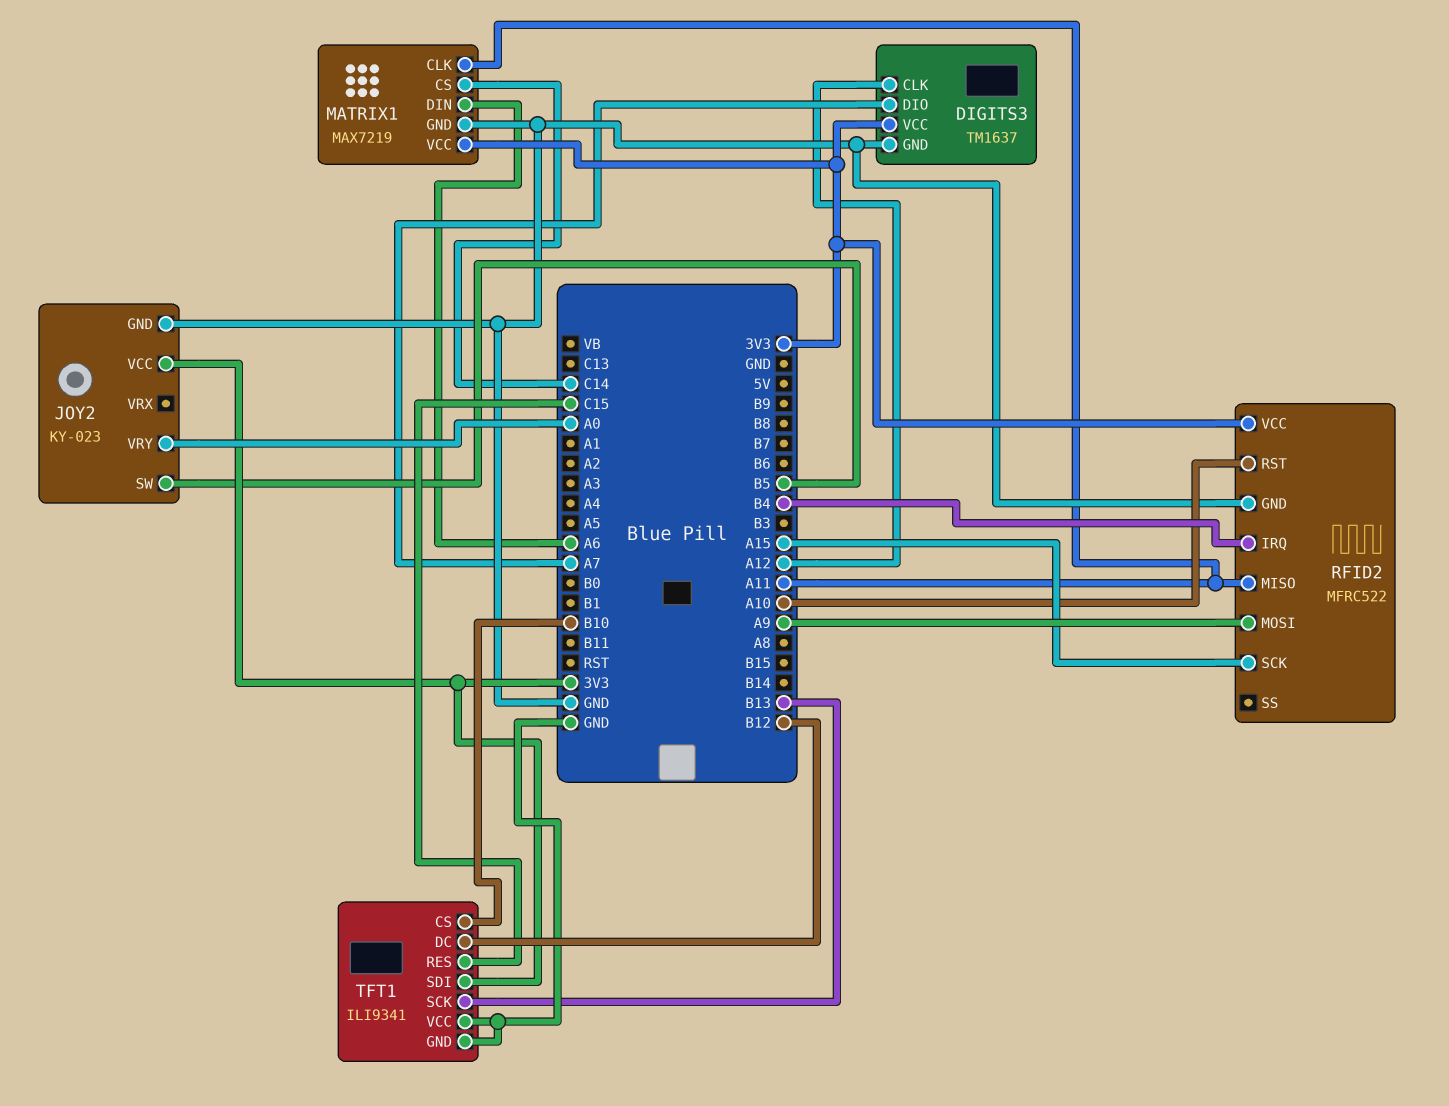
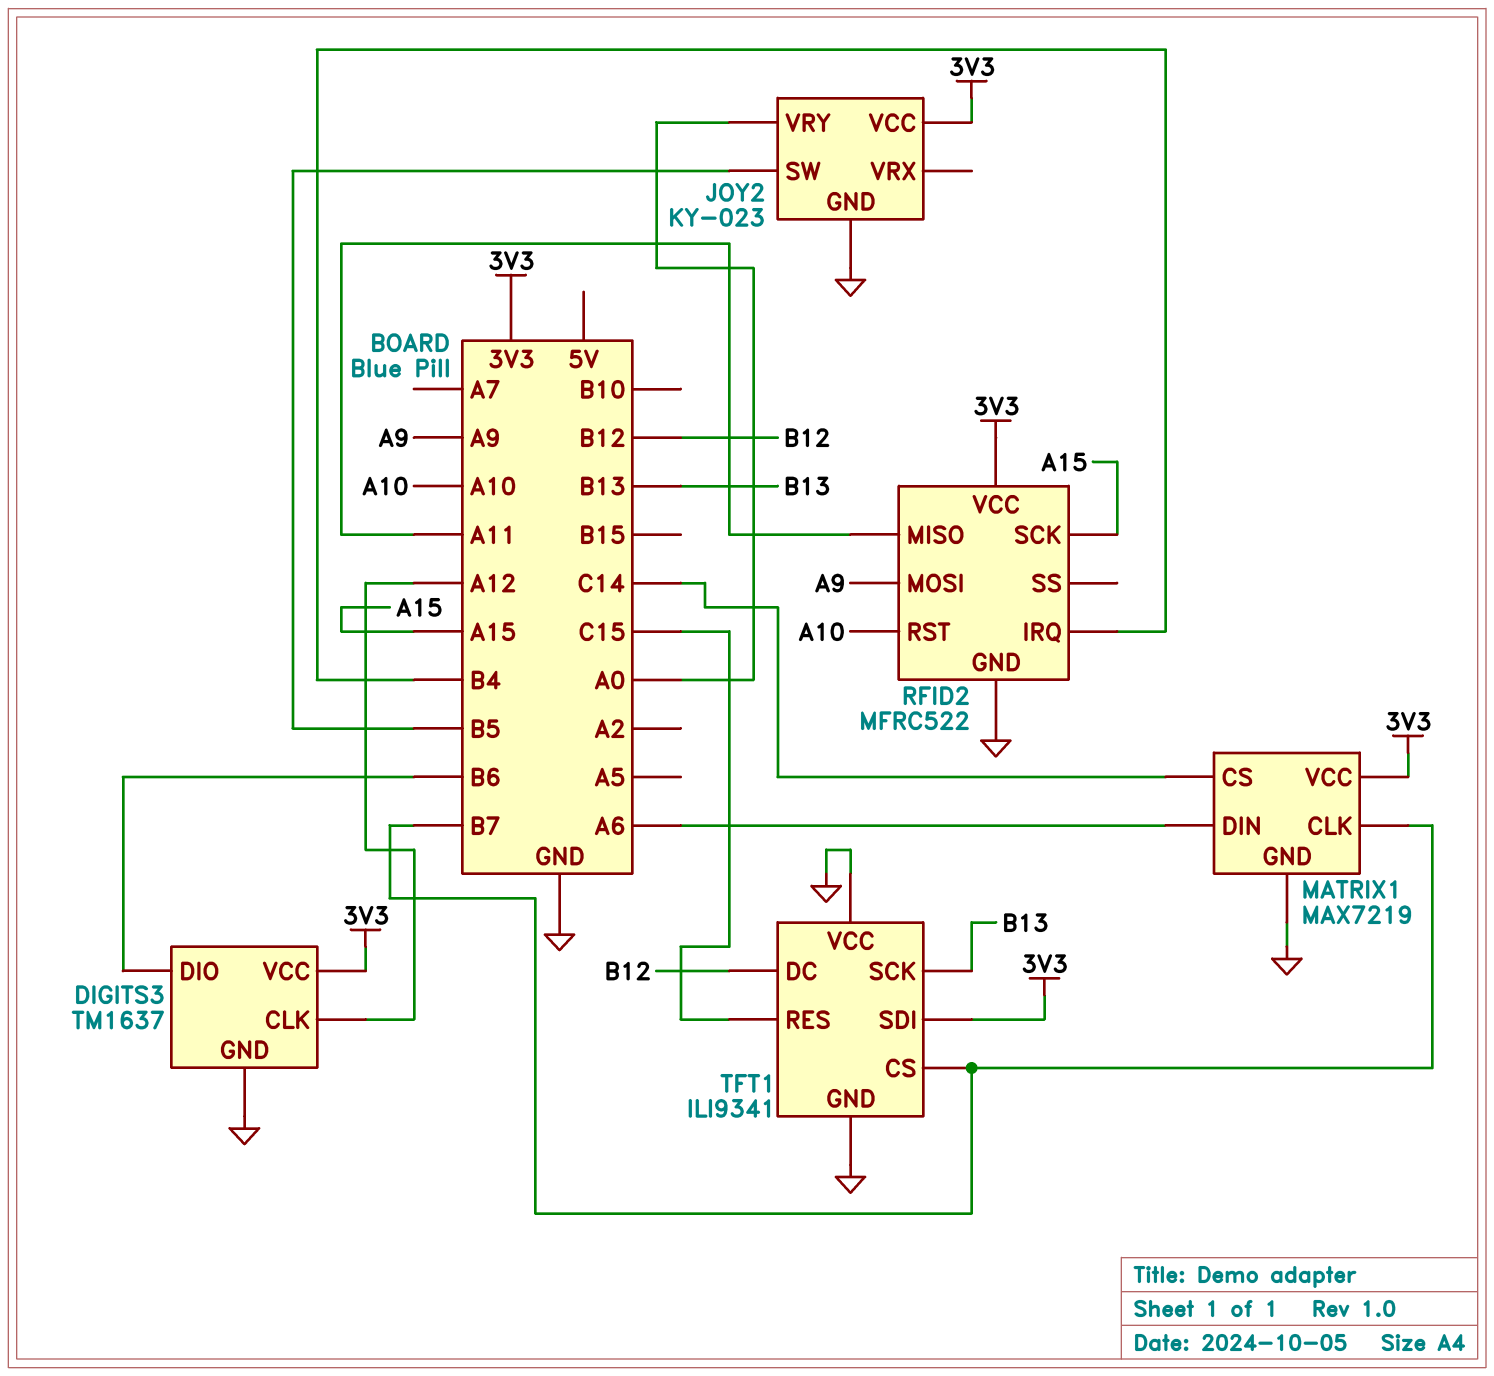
DIGITS3 pin DIO: A7 -> B6
MATRIX1 pin CLK: A11 -> B7
TFT1 pin CS: B10 -> B7

